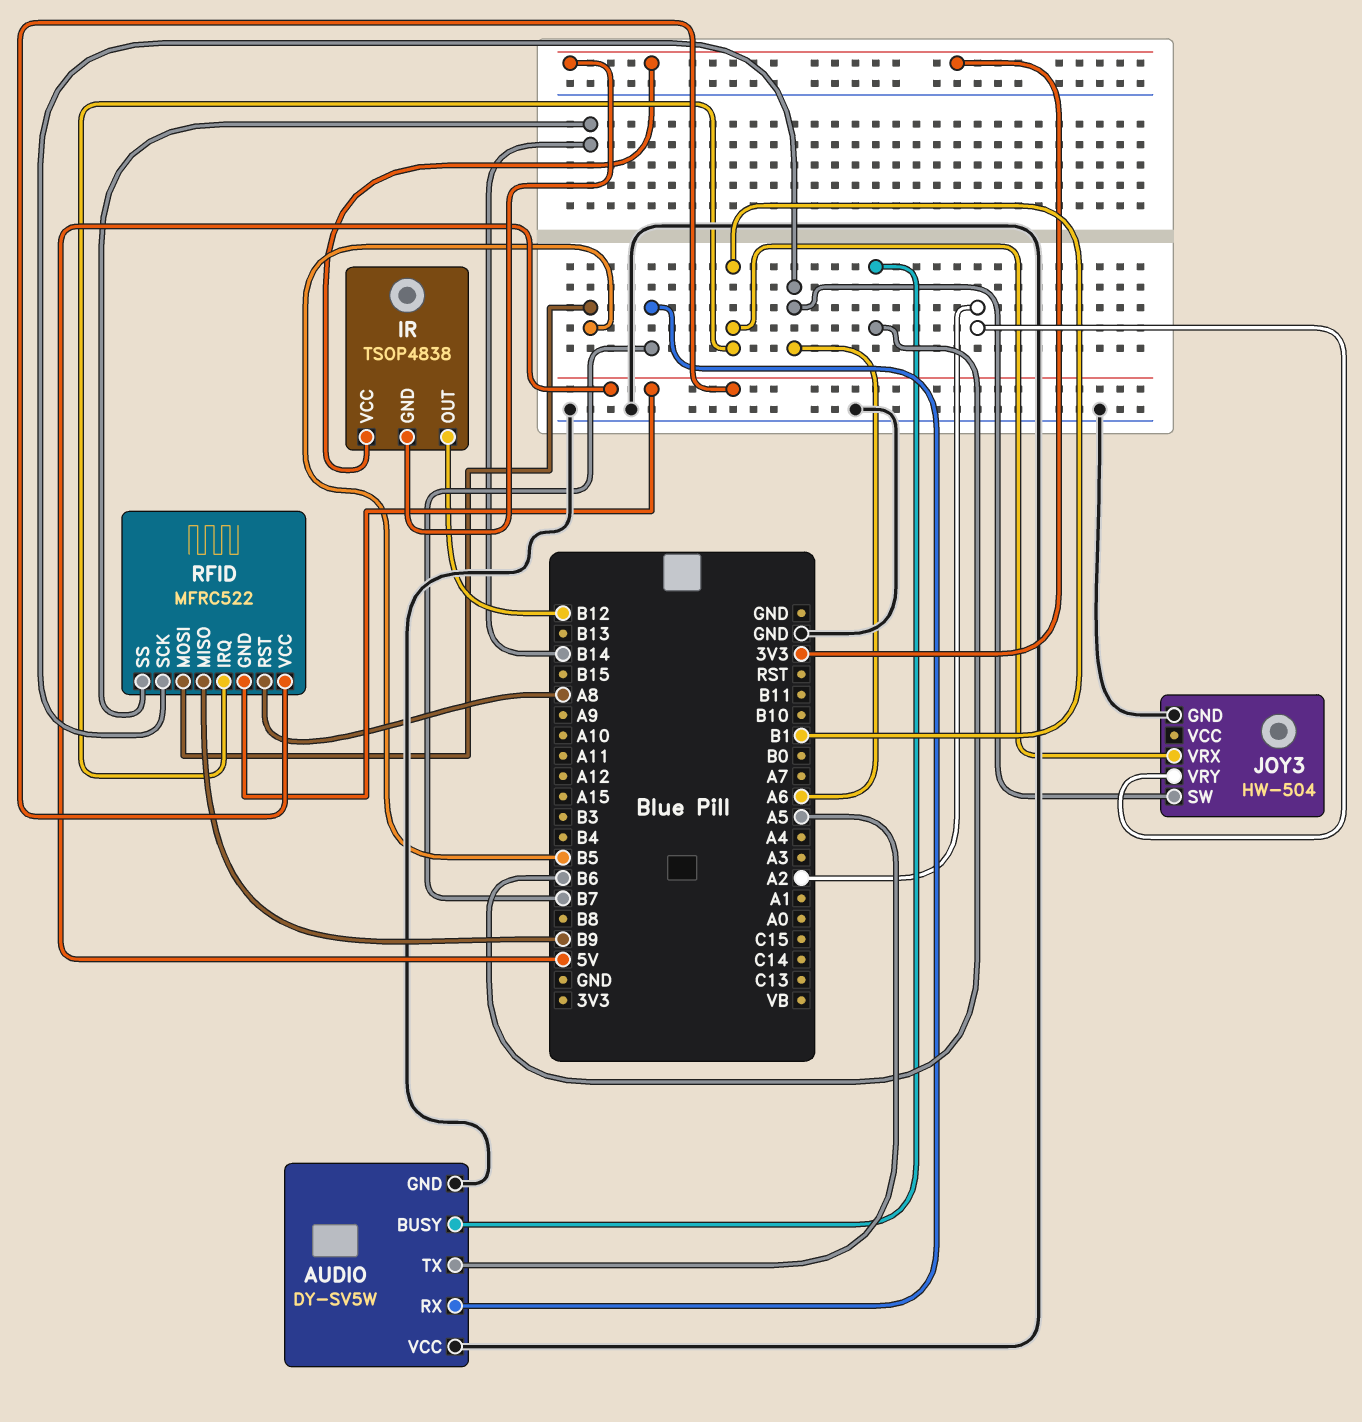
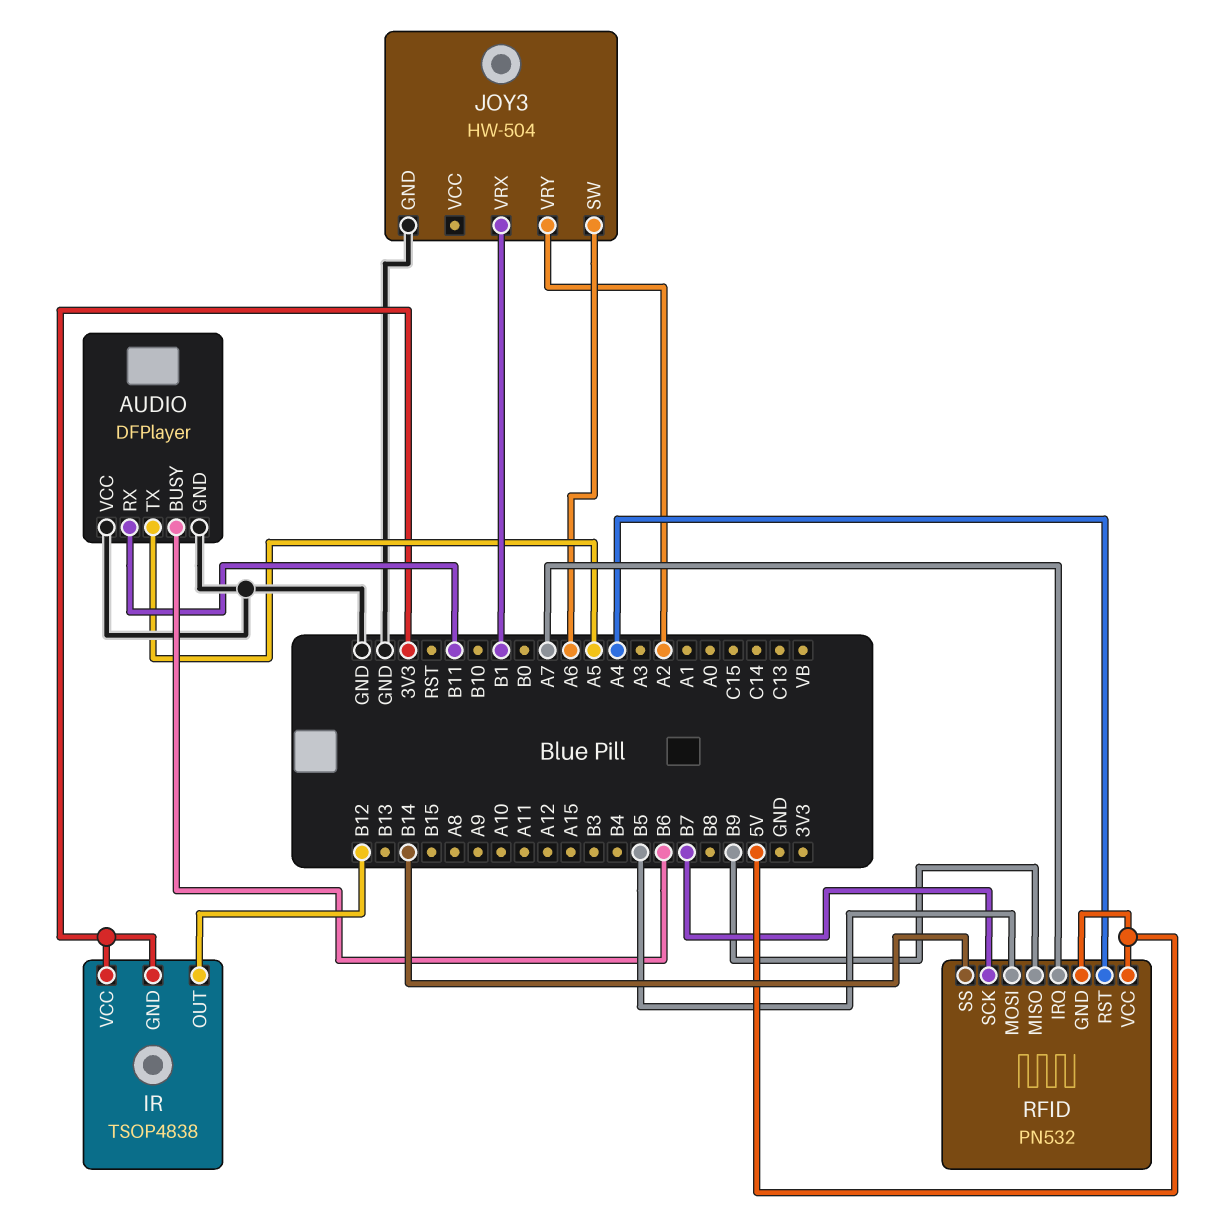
AUDIO: DY-SV5W -> DFPlayer
AUDIO pin RX: B7 -> B11
RFID: MFRC522 -> PN532
RFID pin IRQ: B1 -> A7
RFID pin RST: A8 -> A4
RFID pin SCK: A6 -> B7

